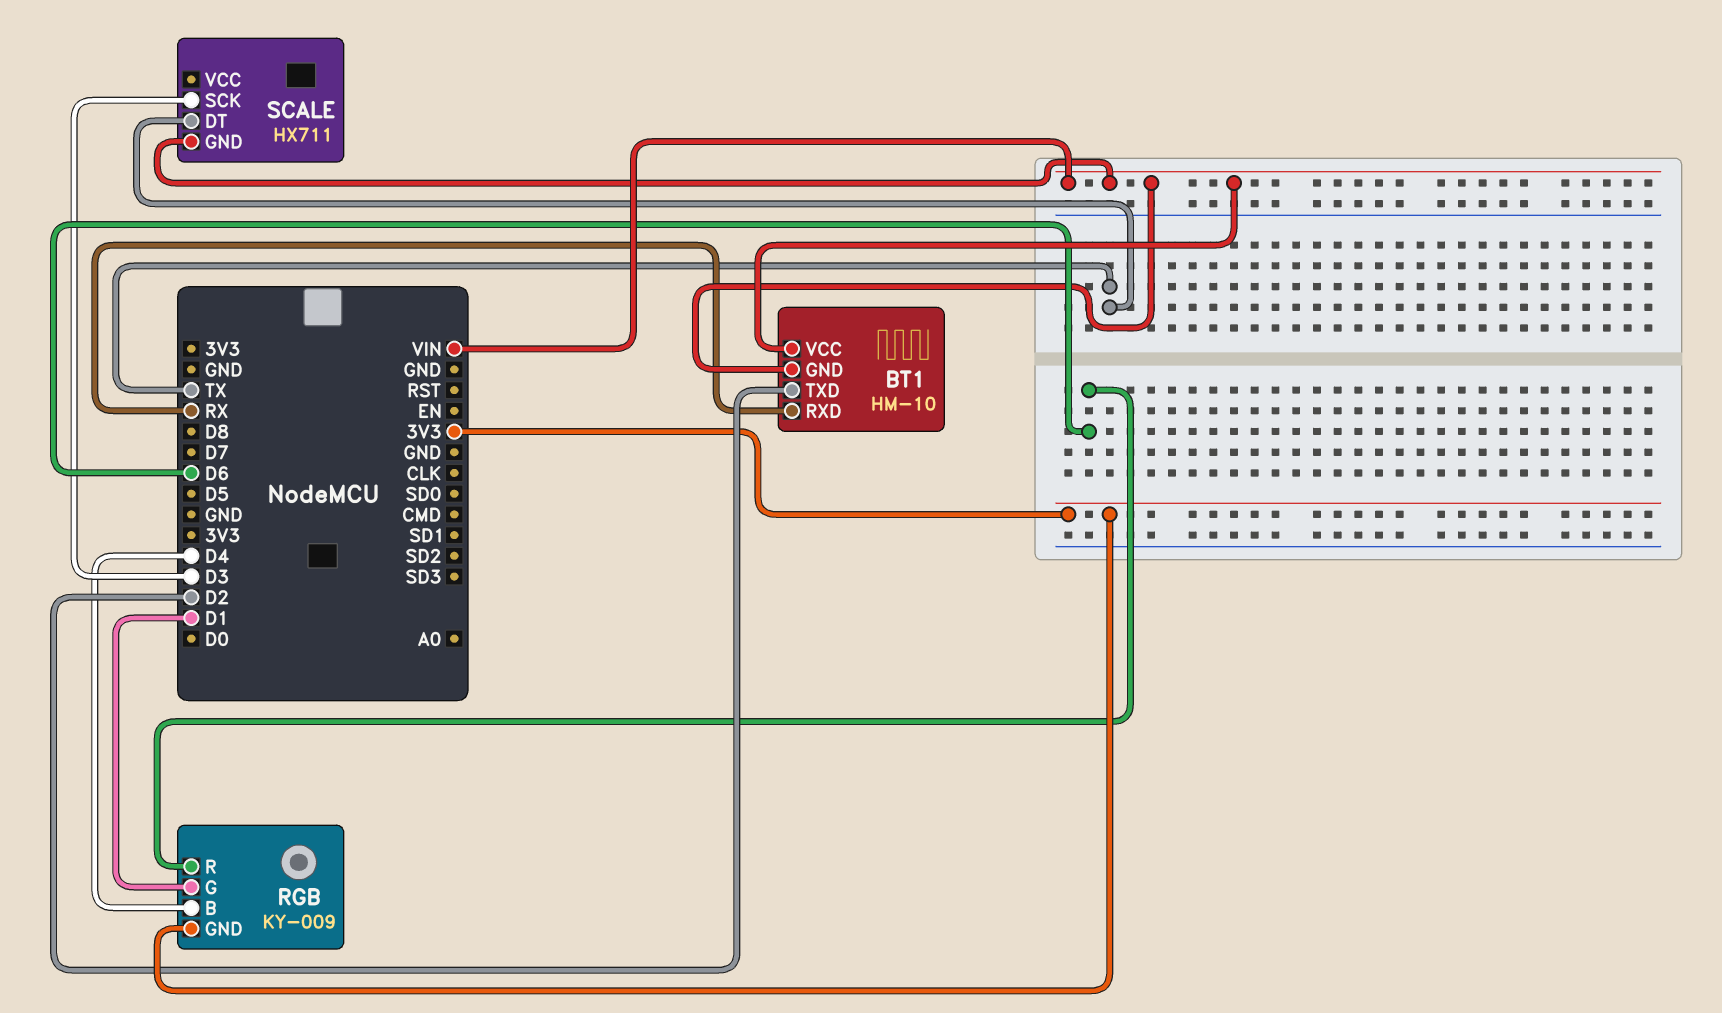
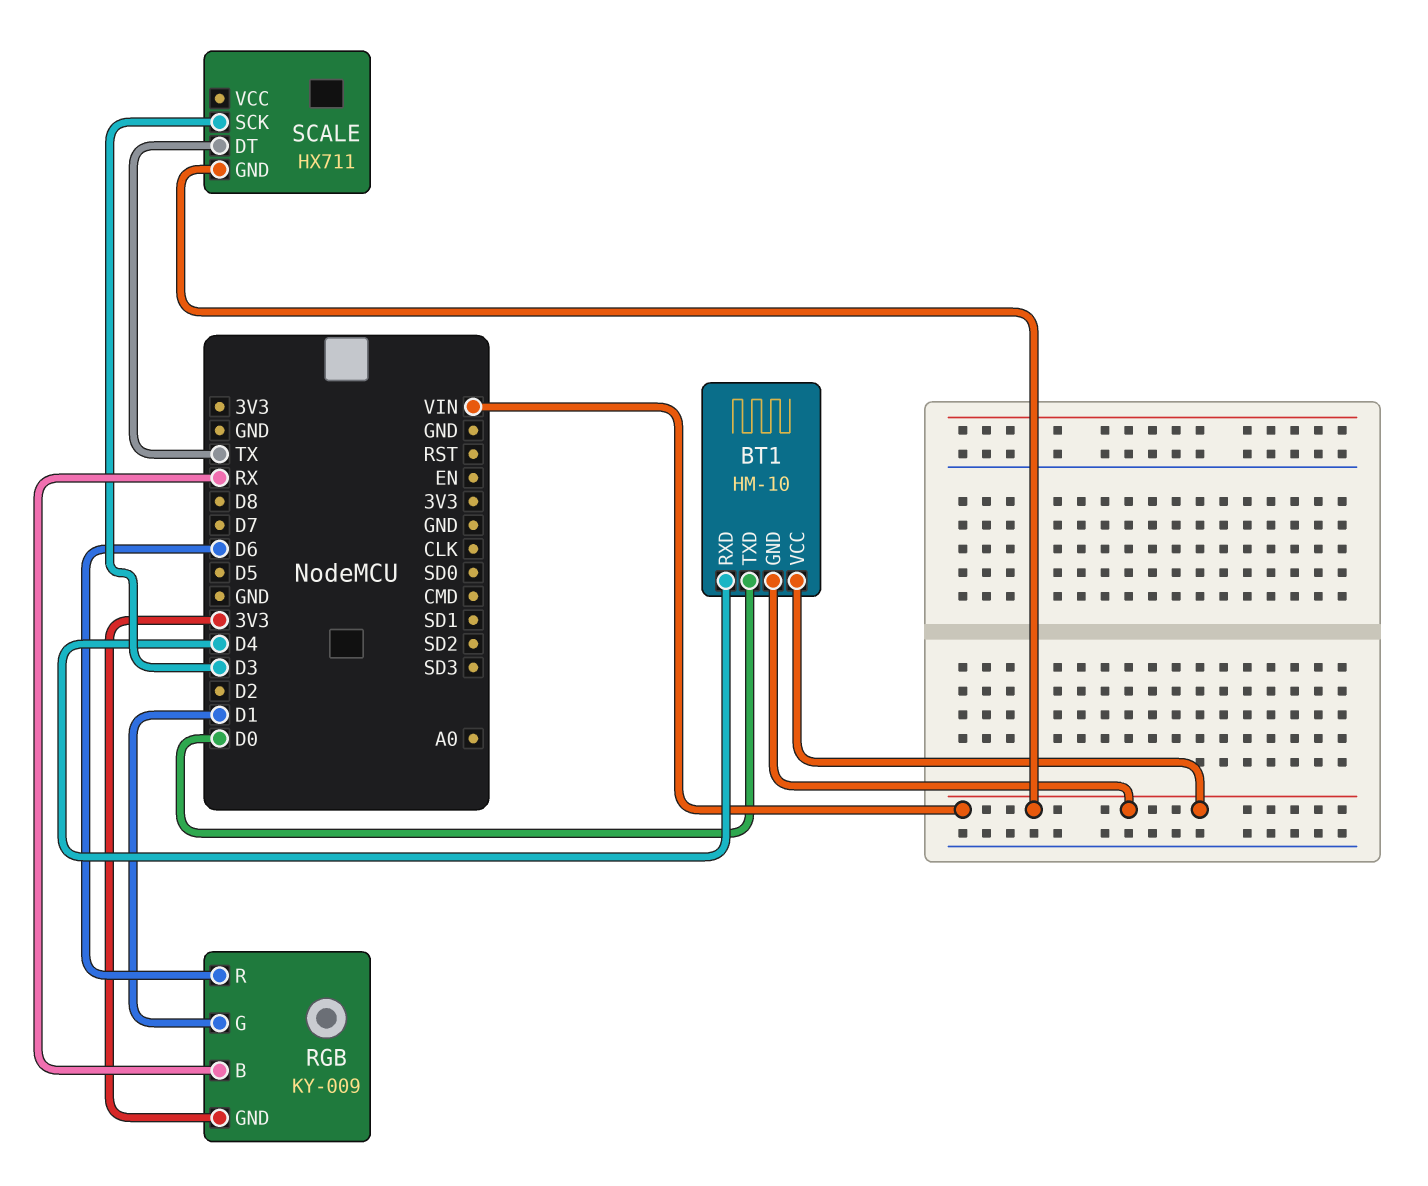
BT1 pin RXD: RX -> D4
BT1 pin TXD: D2 -> D0
RGB pin B: D4 -> RX

